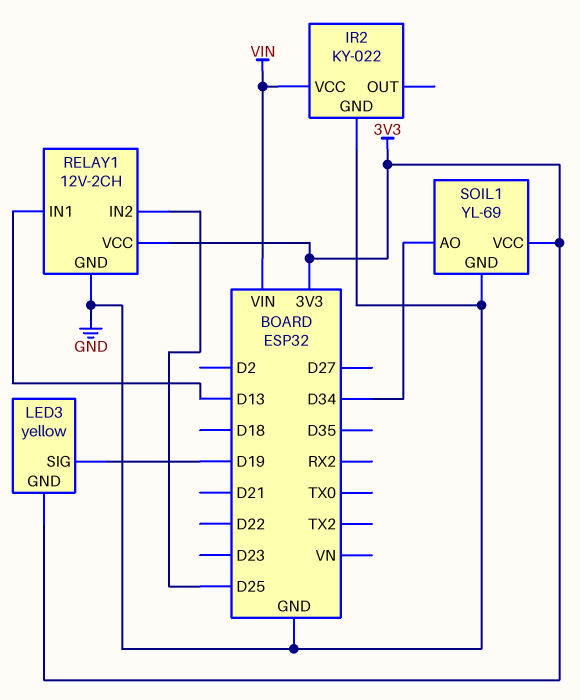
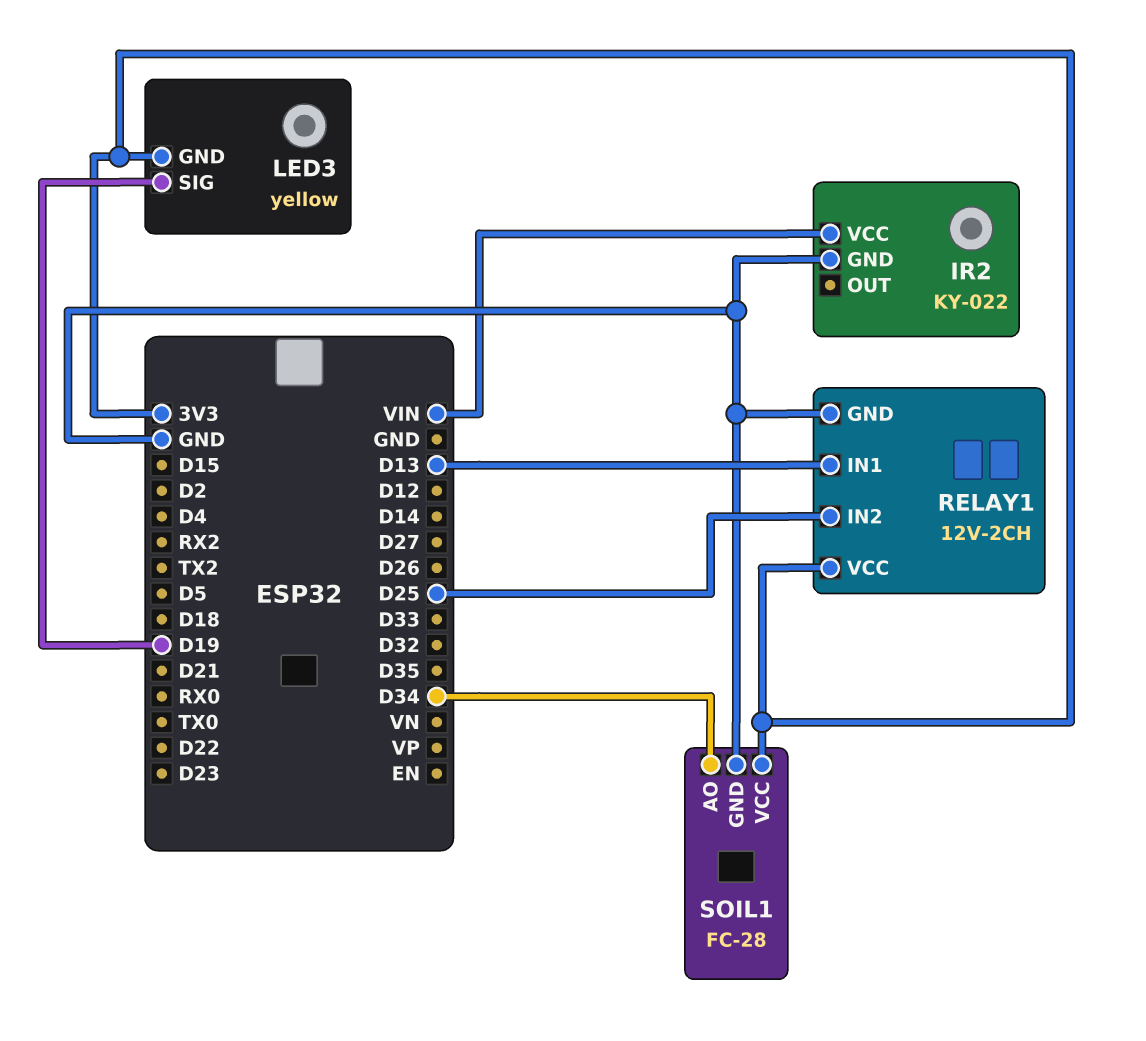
SOIL1: YL-69 -> FC-28

